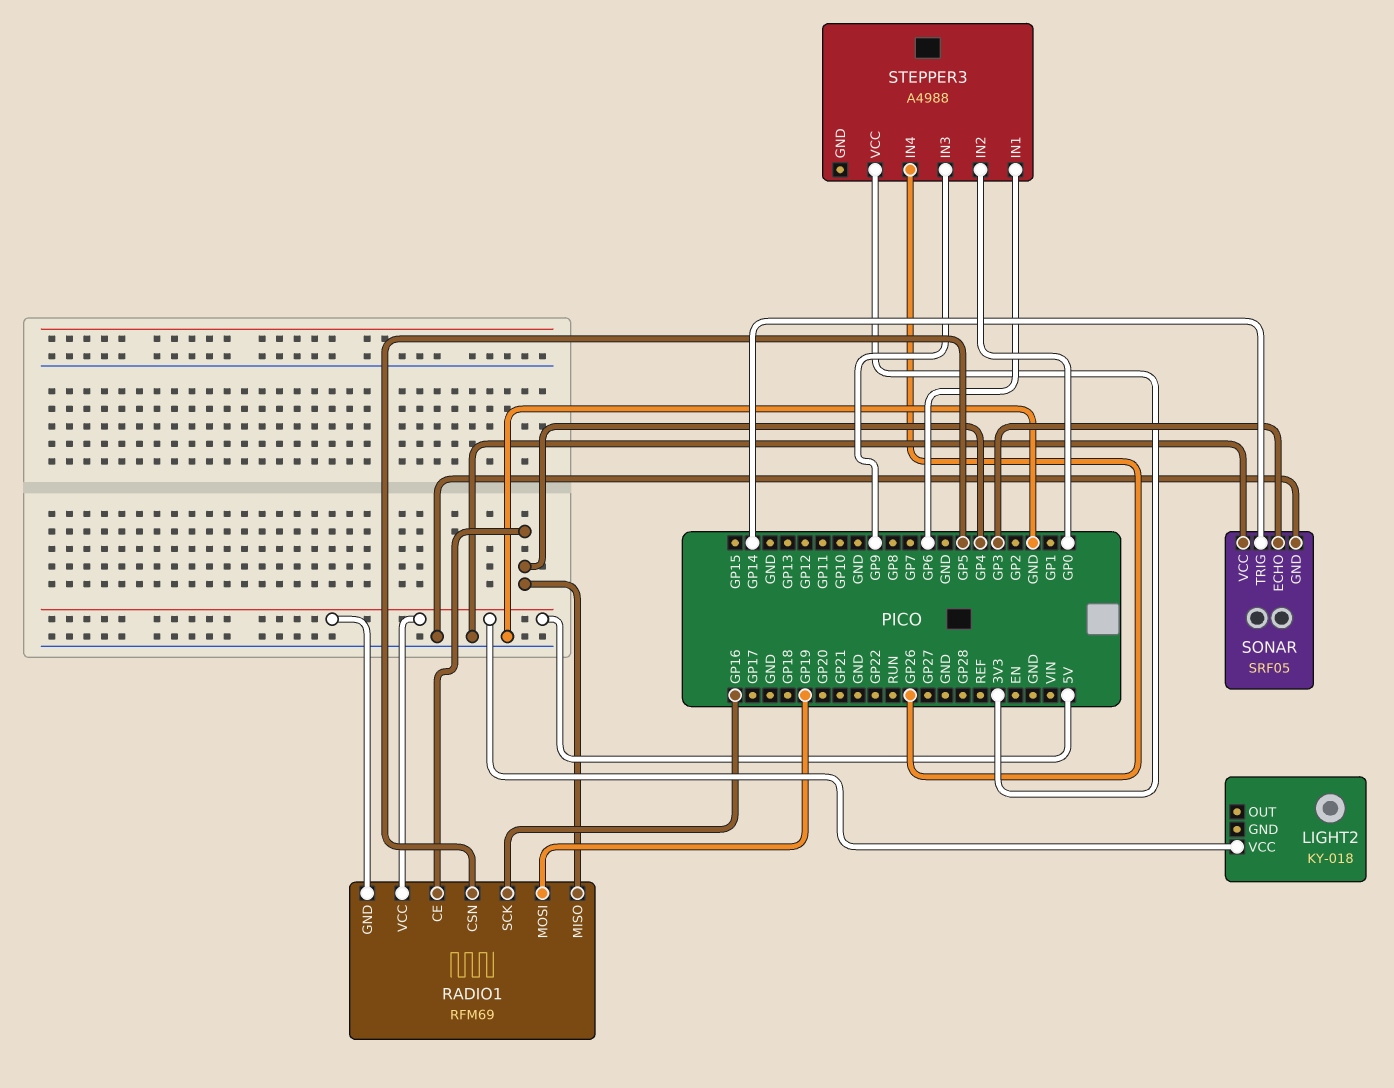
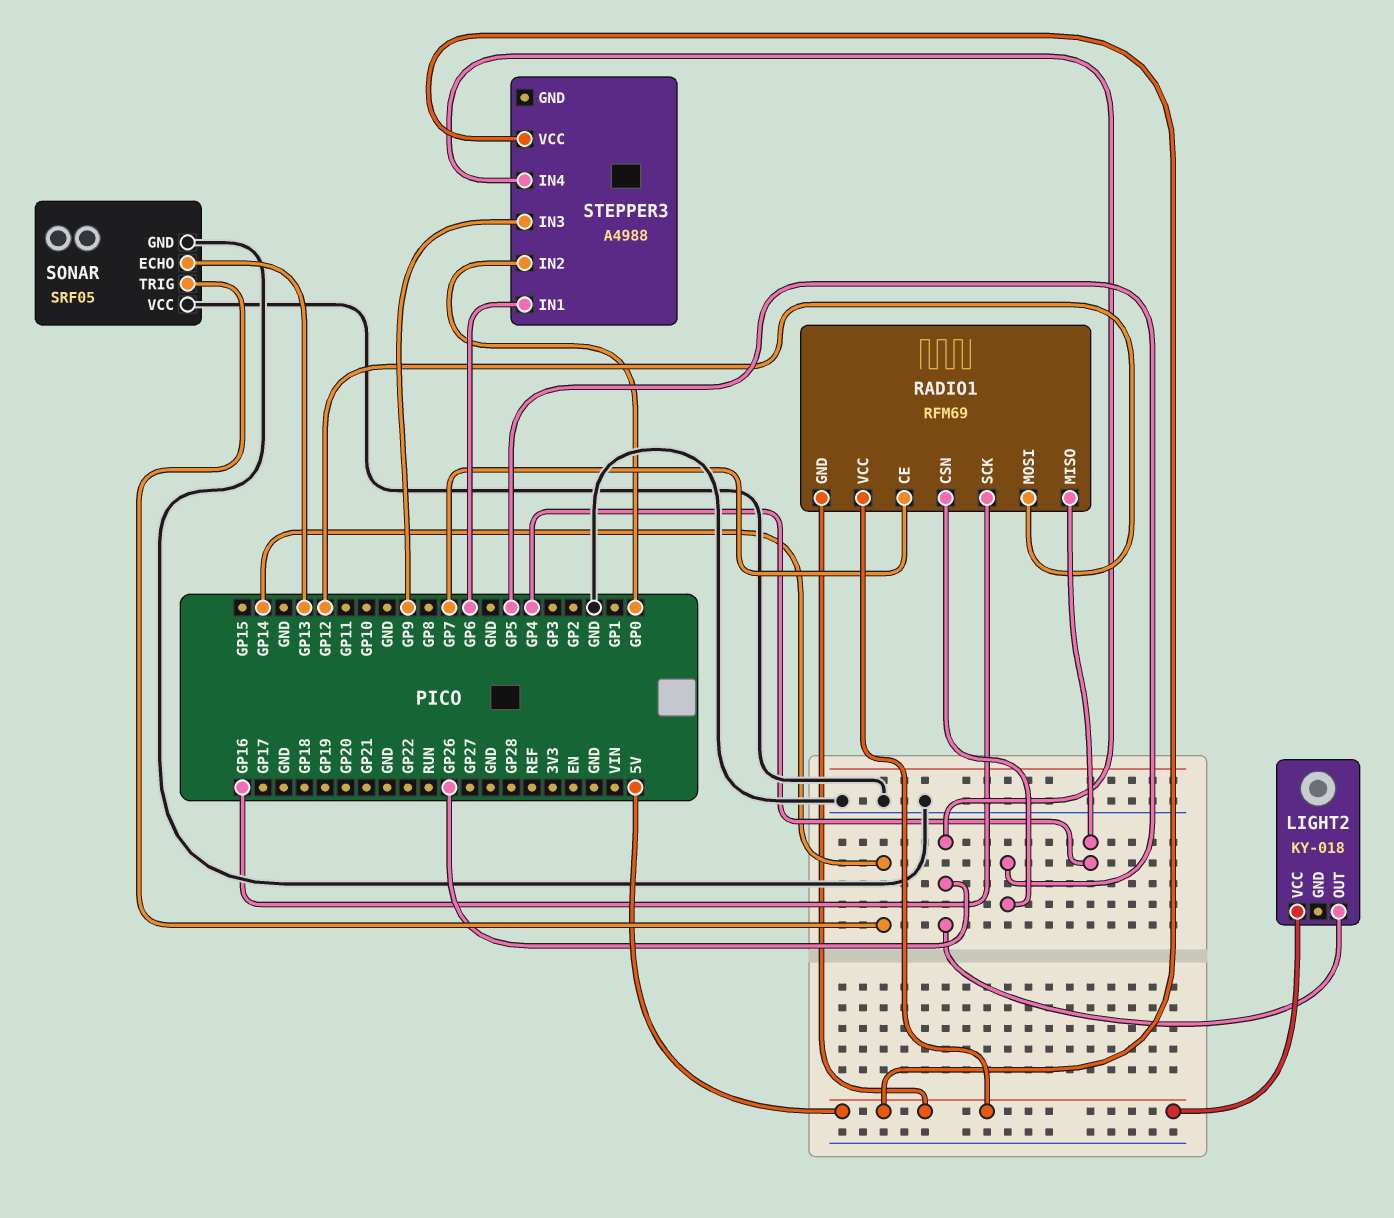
LIGHT2 pin OUT: none -> GP26
RADIO1 pin CE: GP4 -> GP7
RADIO1 pin MOSI: GP19 -> GP12
SONAR pin ECHO: GP3 -> GP13
STEPPER3 pin VCC: 3V3 -> 5V

